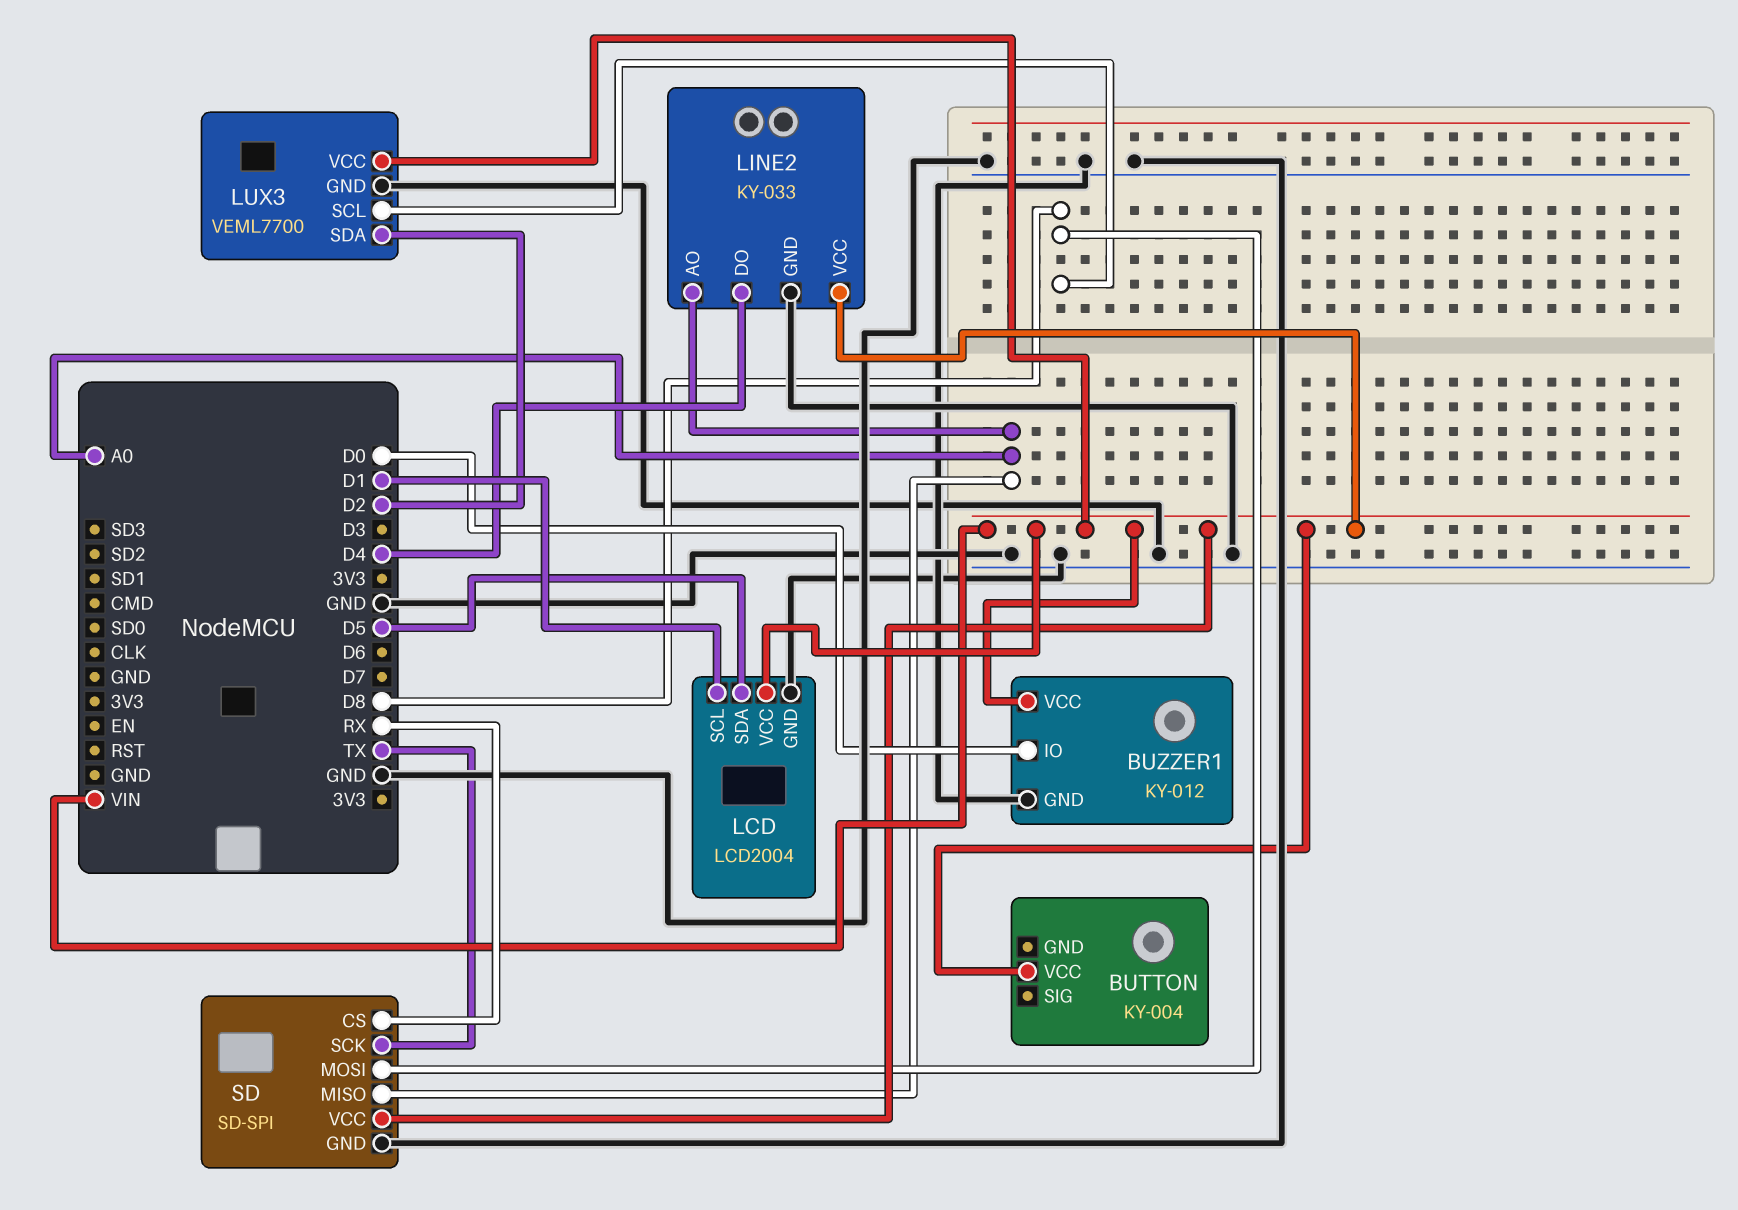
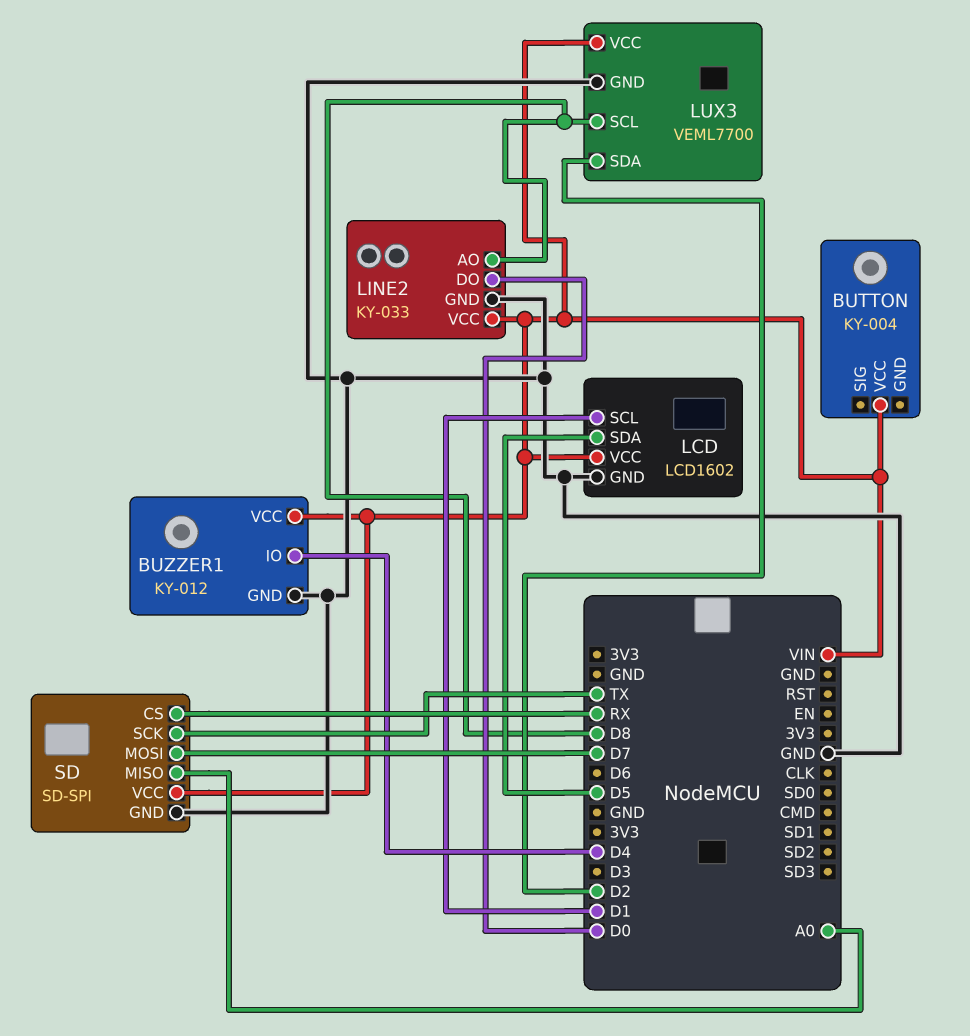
BUZZER1 pin IO: D0 -> D4
LCD: LCD2004 -> LCD1602
LINE2 pin AO: A0 -> D8
LINE2 pin DO: D4 -> D0
SD pin MOSI: D8 -> D7

